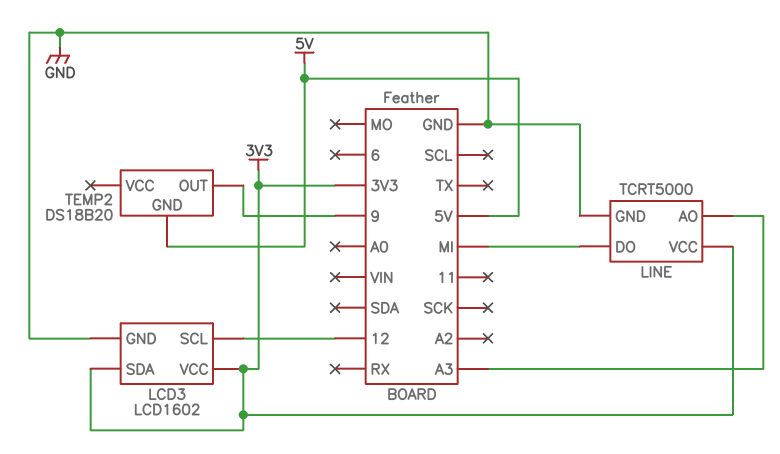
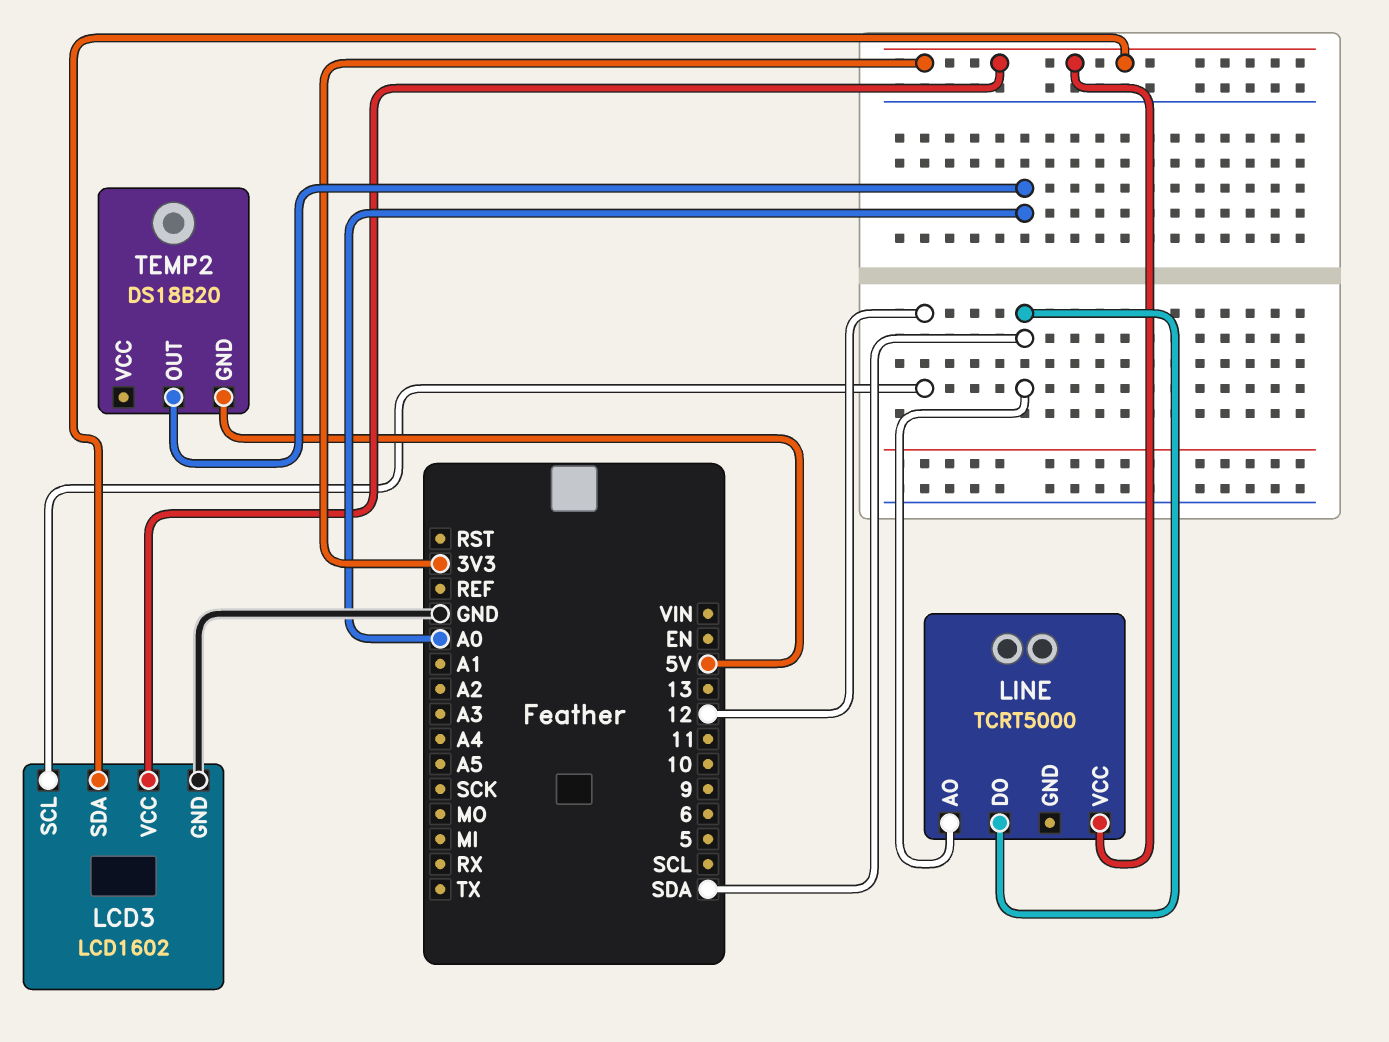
LINE pin AO: A3 -> SDA
LINE pin DO: MI -> SDA
LINE pin GND: GND -> none
TEMP2 pin OUT: 9 -> A0

